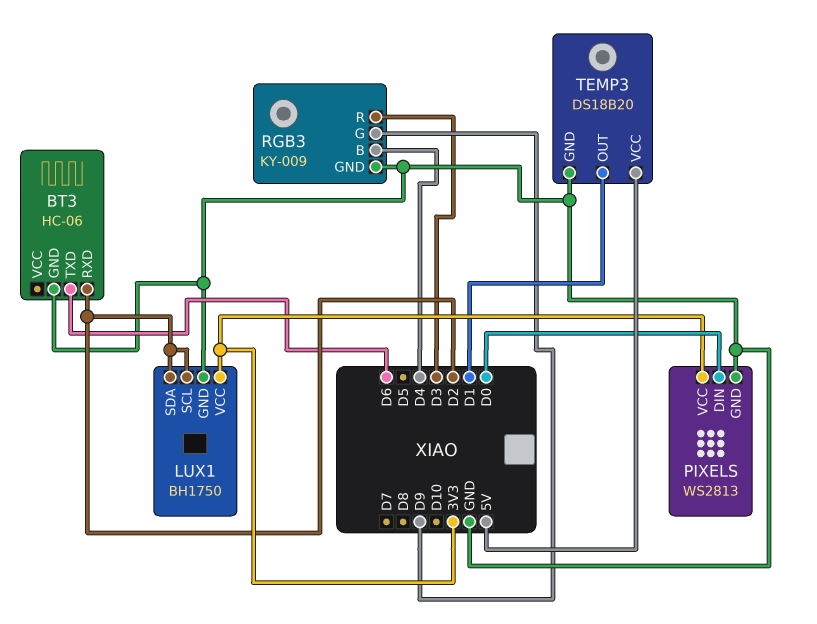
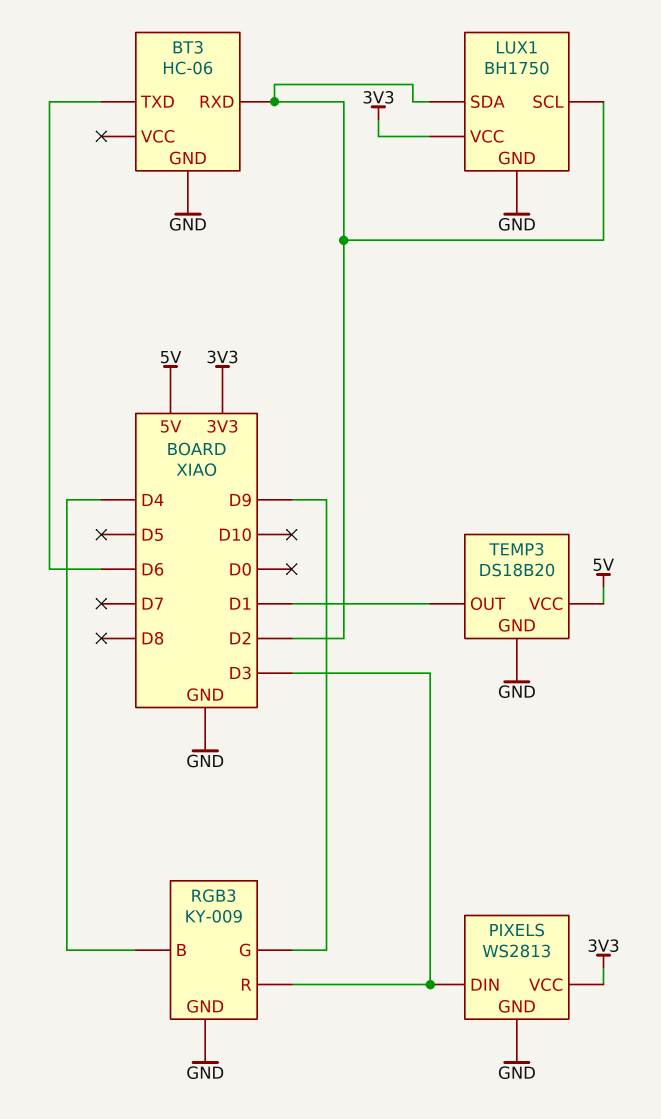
PIXELS pin DIN: D0 -> D3

